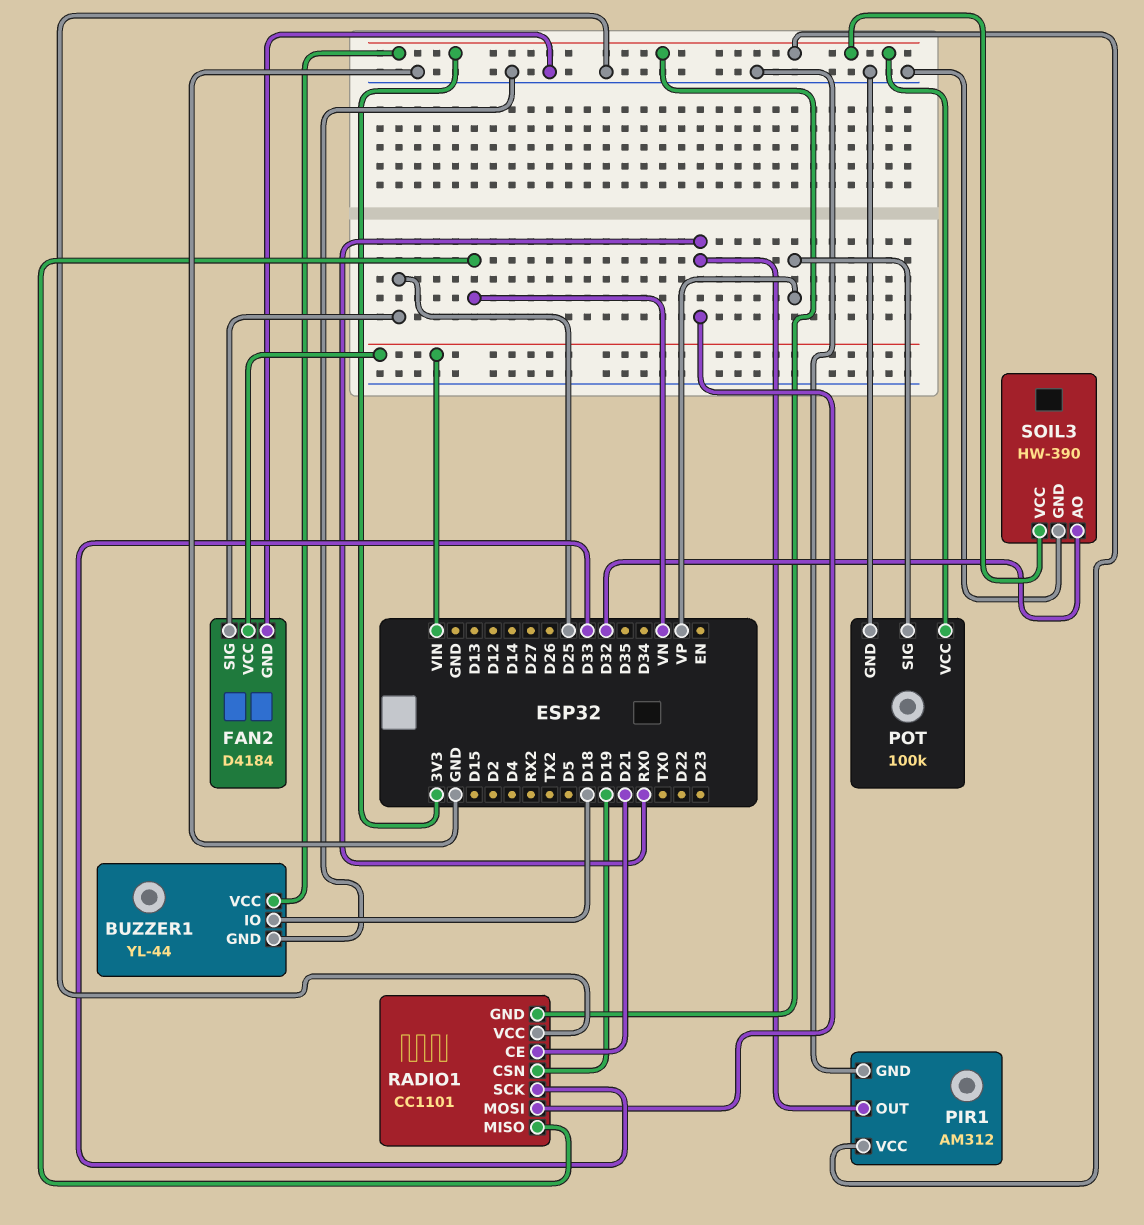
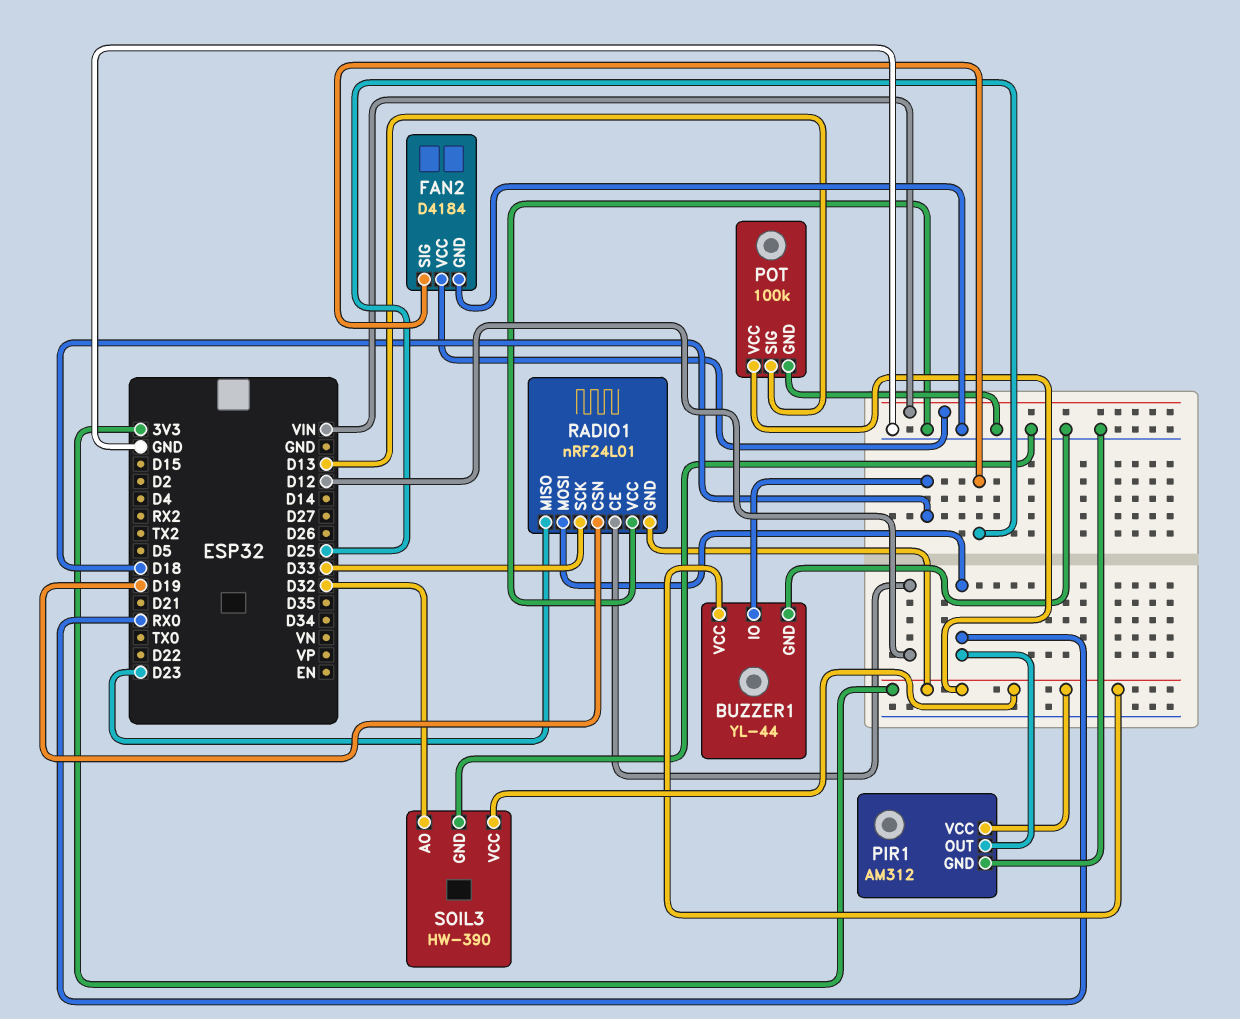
POT pin SIG: VP -> D13
RADIO1: CC1101 -> nRF24L01
RADIO1 pin CE: D21 -> D12
RADIO1 pin MISO: VN -> D23

